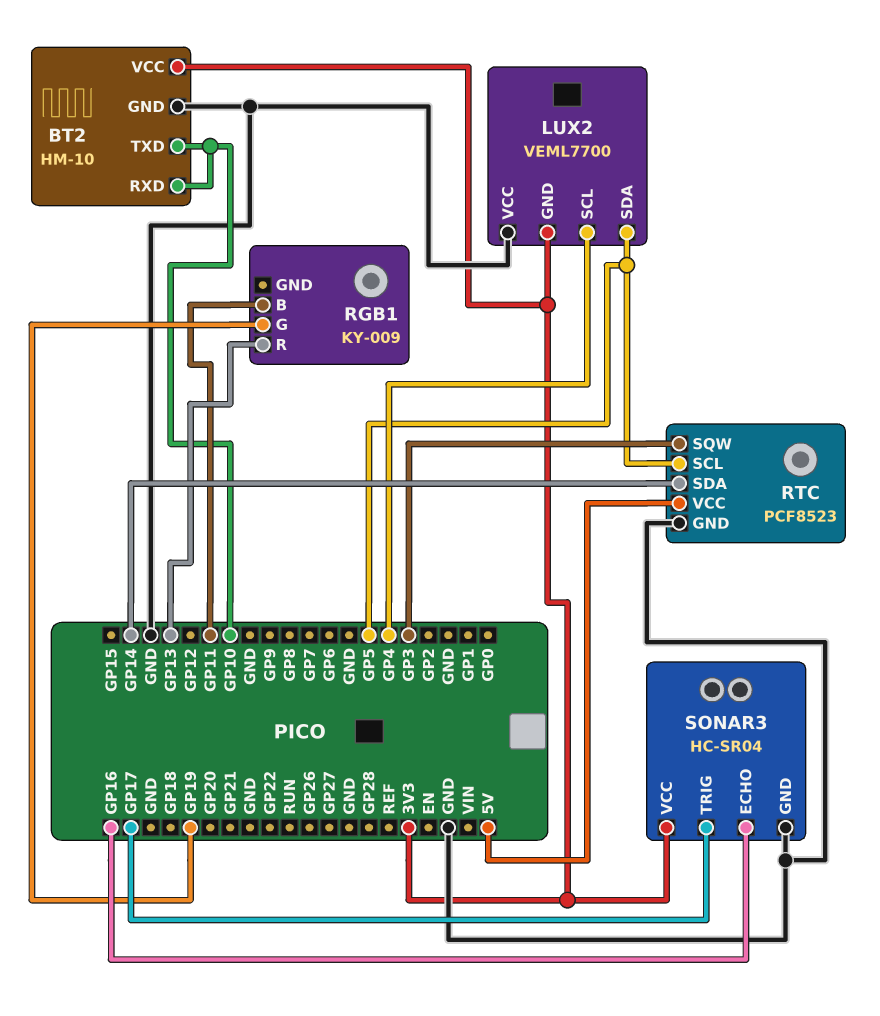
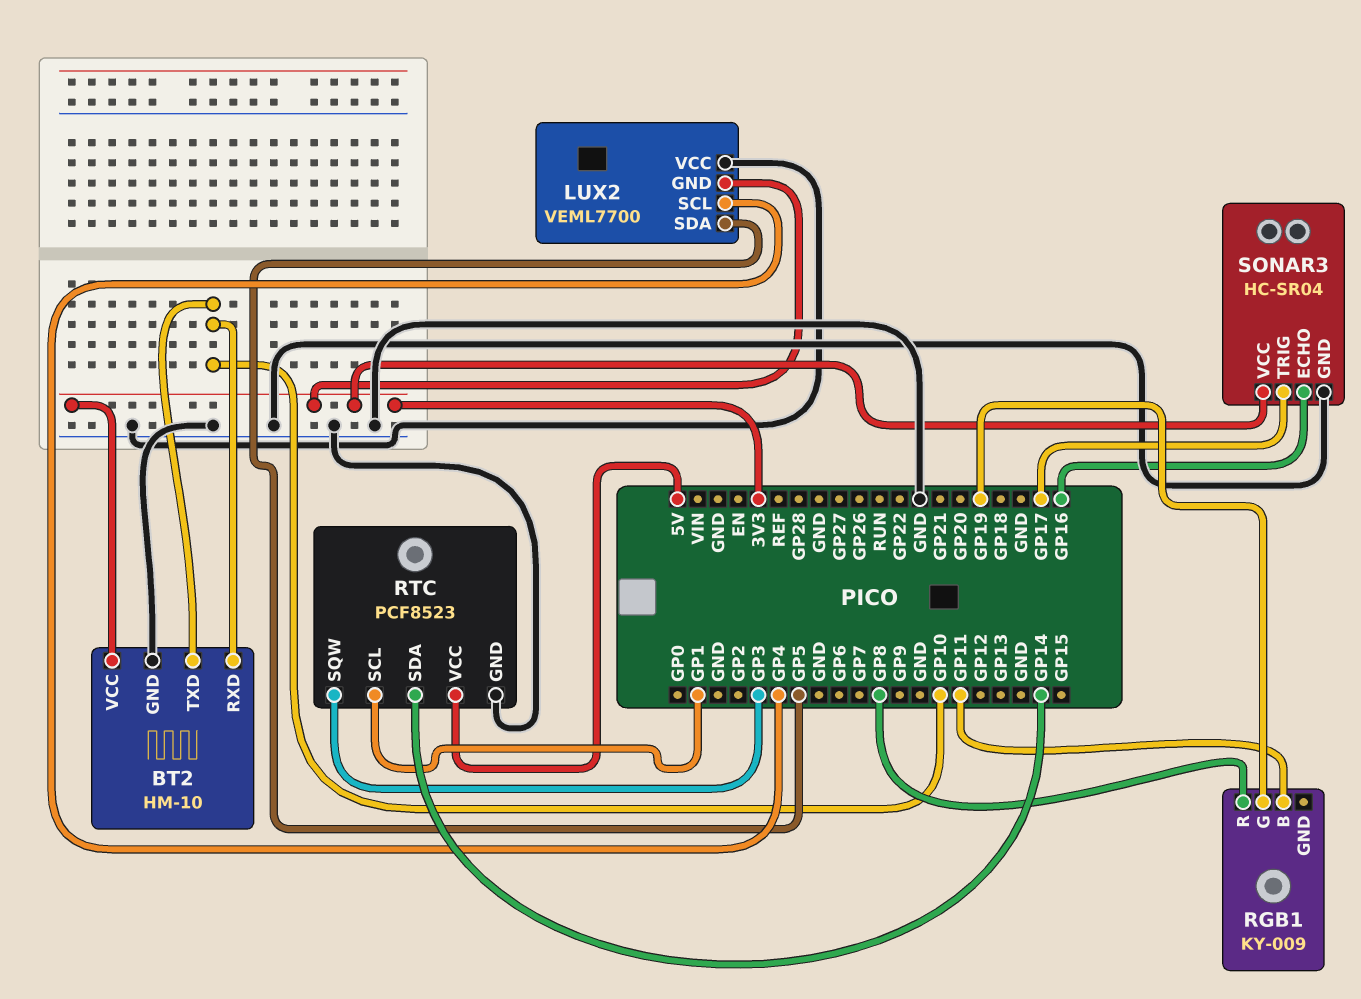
RGB1 pin R: GP13 -> GP8
RTC pin SCL: GP5 -> GP1

